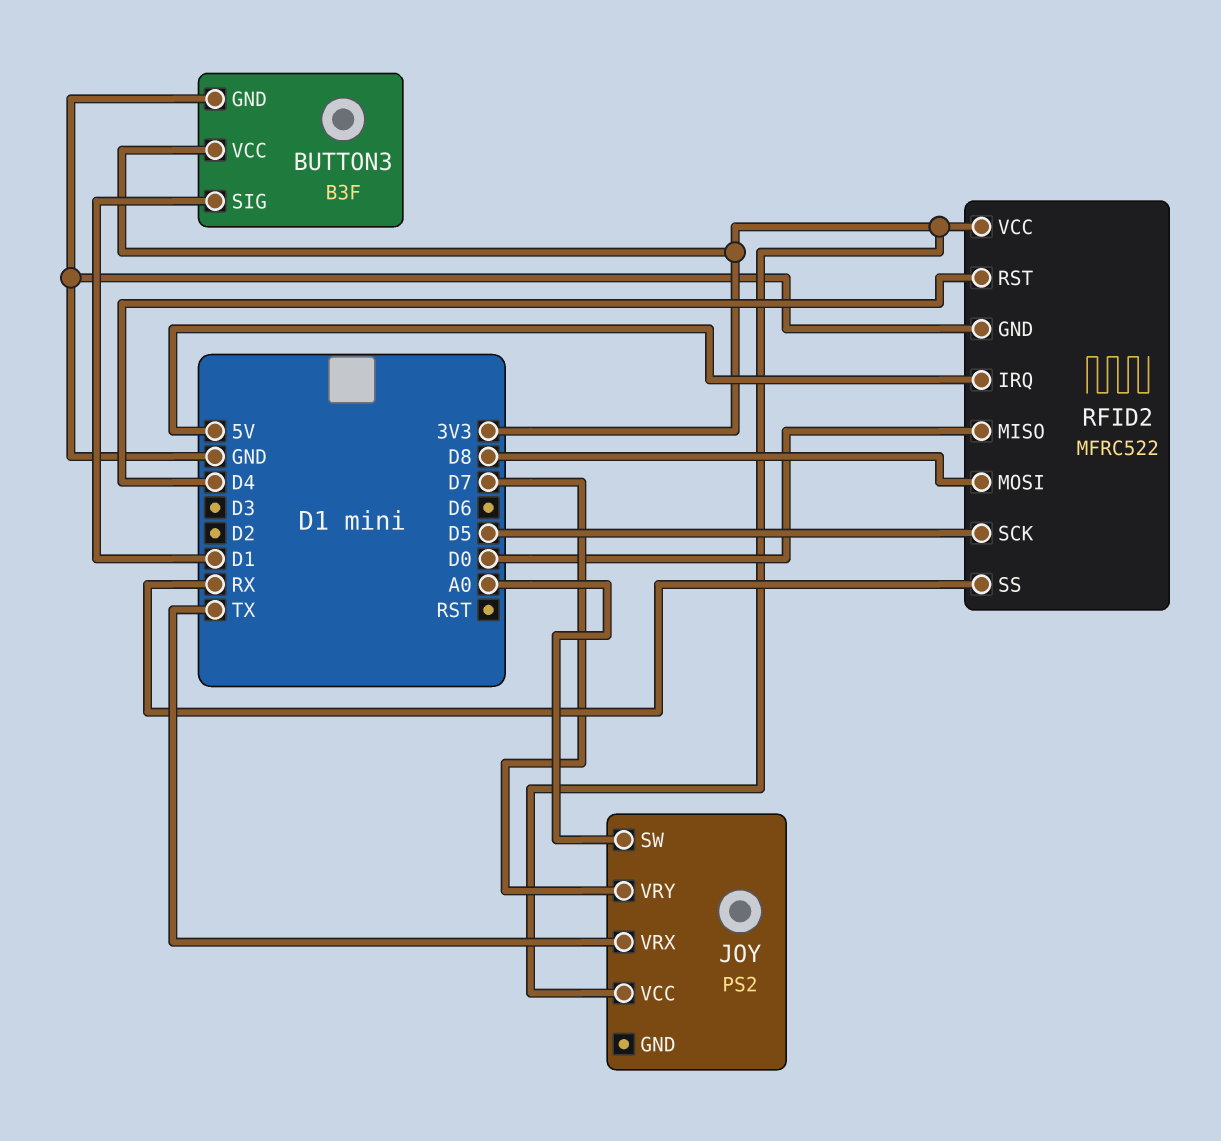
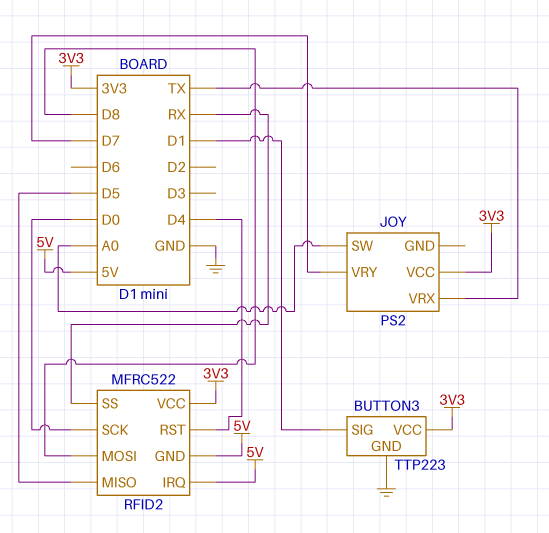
BUTTON3: B3F -> TTP223
RFID2 pin GND: GND -> 5V
RFID2 pin MISO: D0 -> D5
RFID2 pin SCK: D5 -> D0

